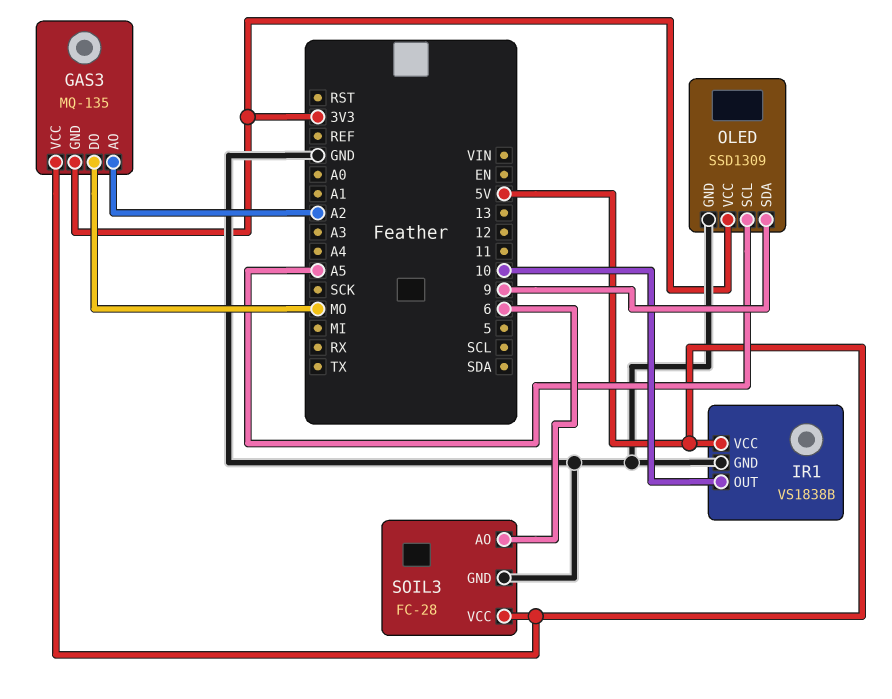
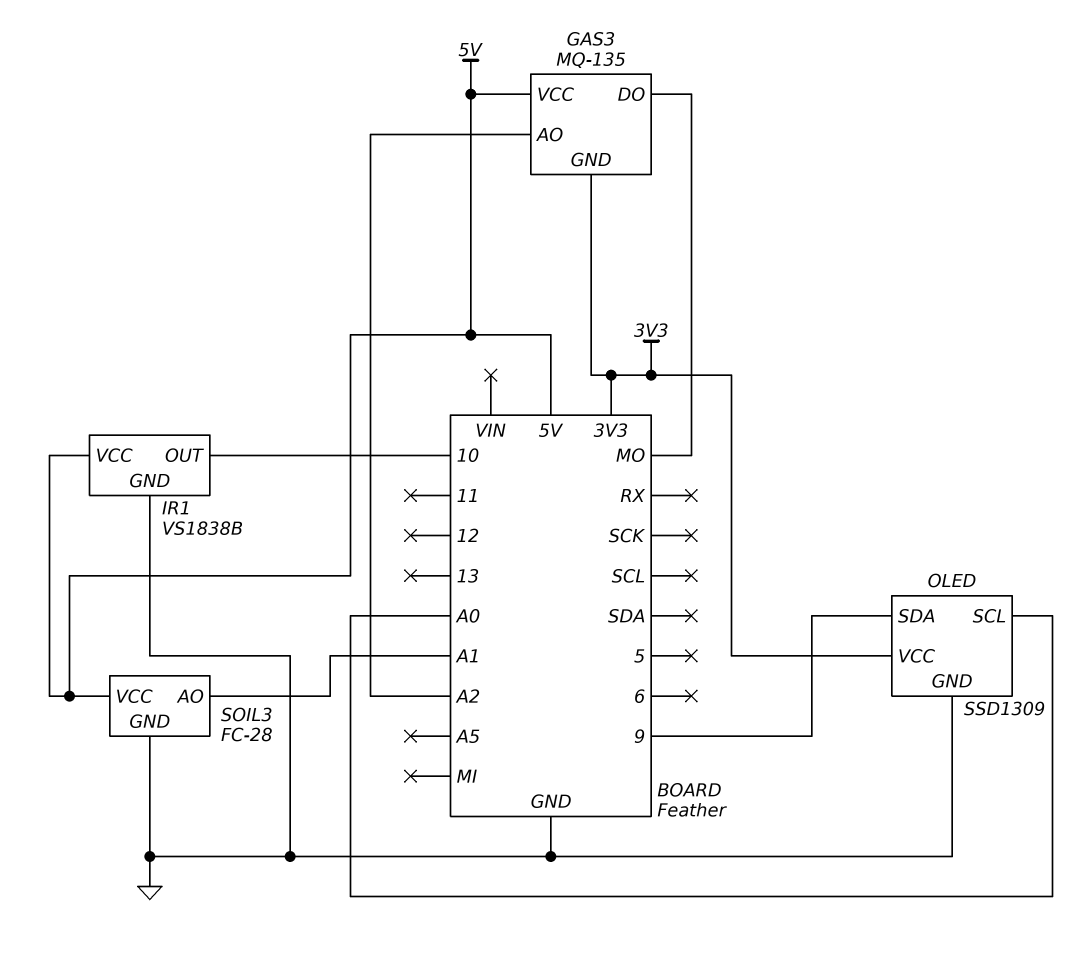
OLED pin SCL: A5 -> A0
SOIL3 pin AO: 6 -> A1

